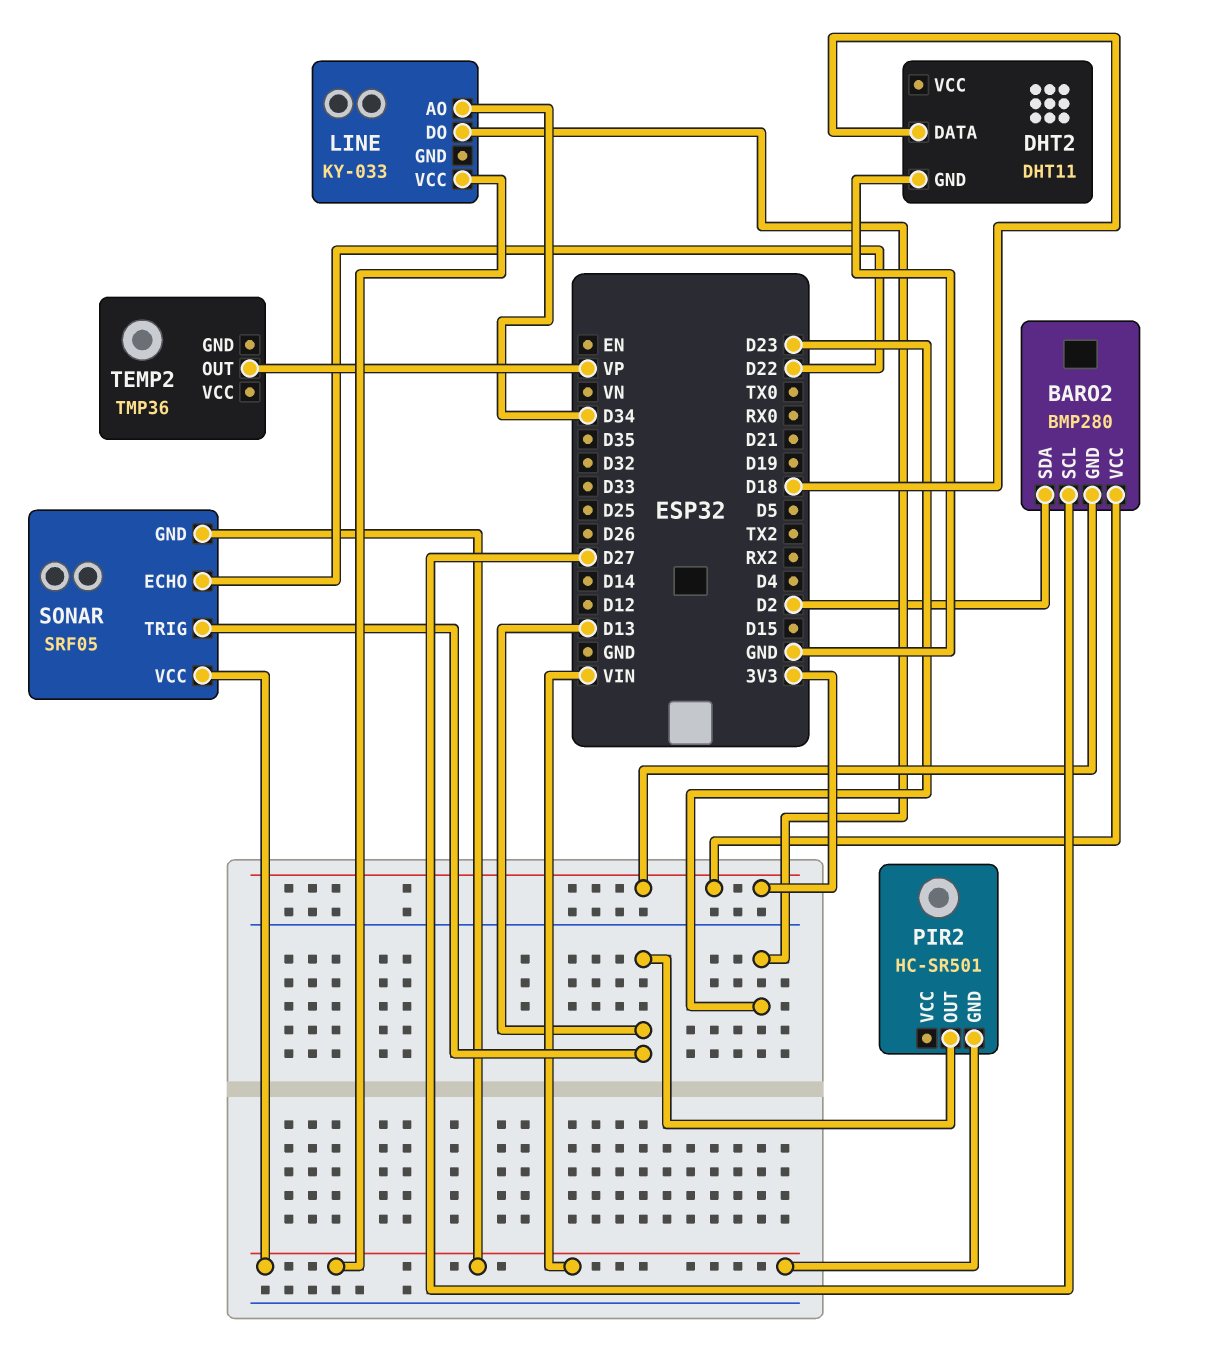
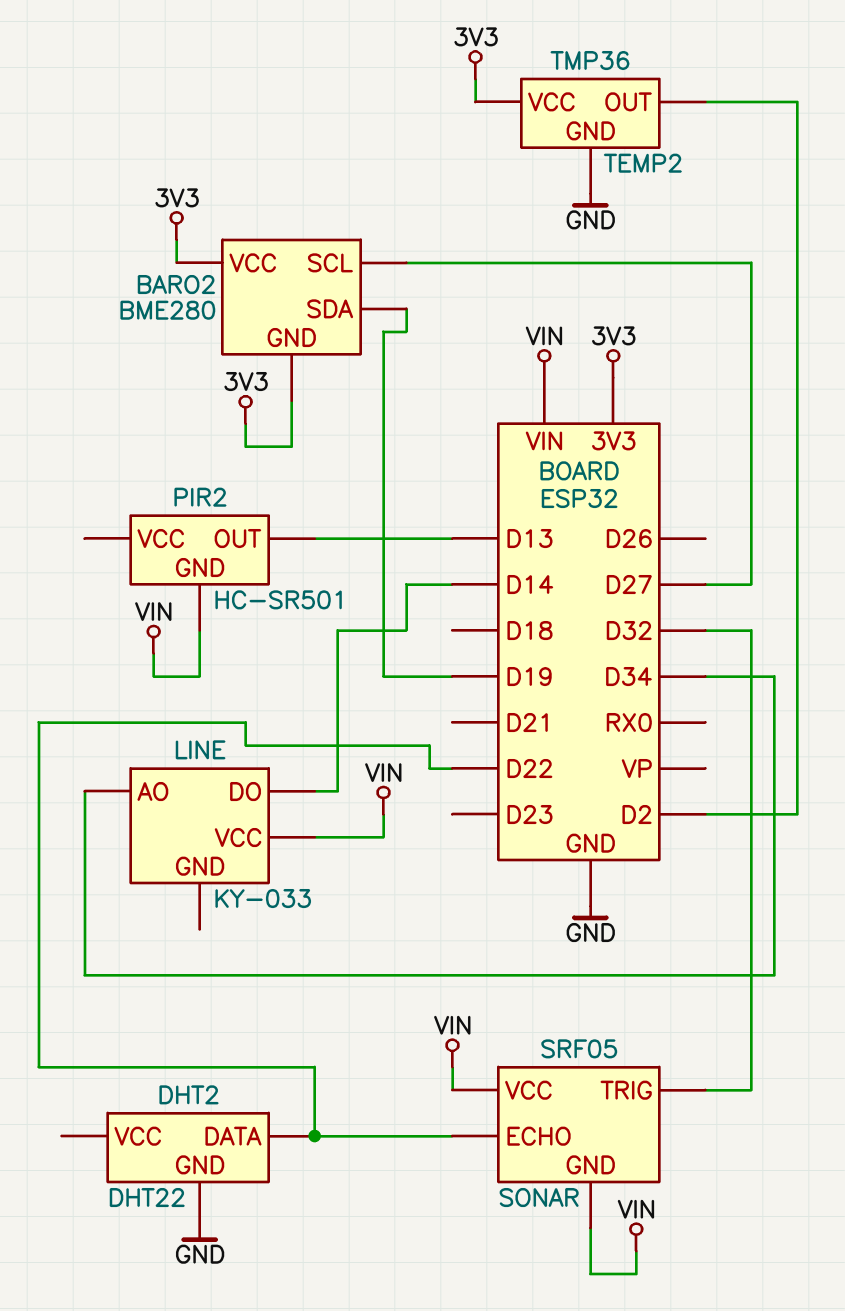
BARO2: BMP280 -> BME280
BARO2 pin SDA: D2 -> D19
DHT2: DHT11 -> DHT22
DHT2 pin DATA: D18 -> D22
LINE pin DO: D23 -> D14
SONAR pin TRIG: D13 -> D32
TEMP2 pin GND: none -> GND
TEMP2 pin OUT: VP -> D2
TEMP2 pin VCC: none -> 3V3

